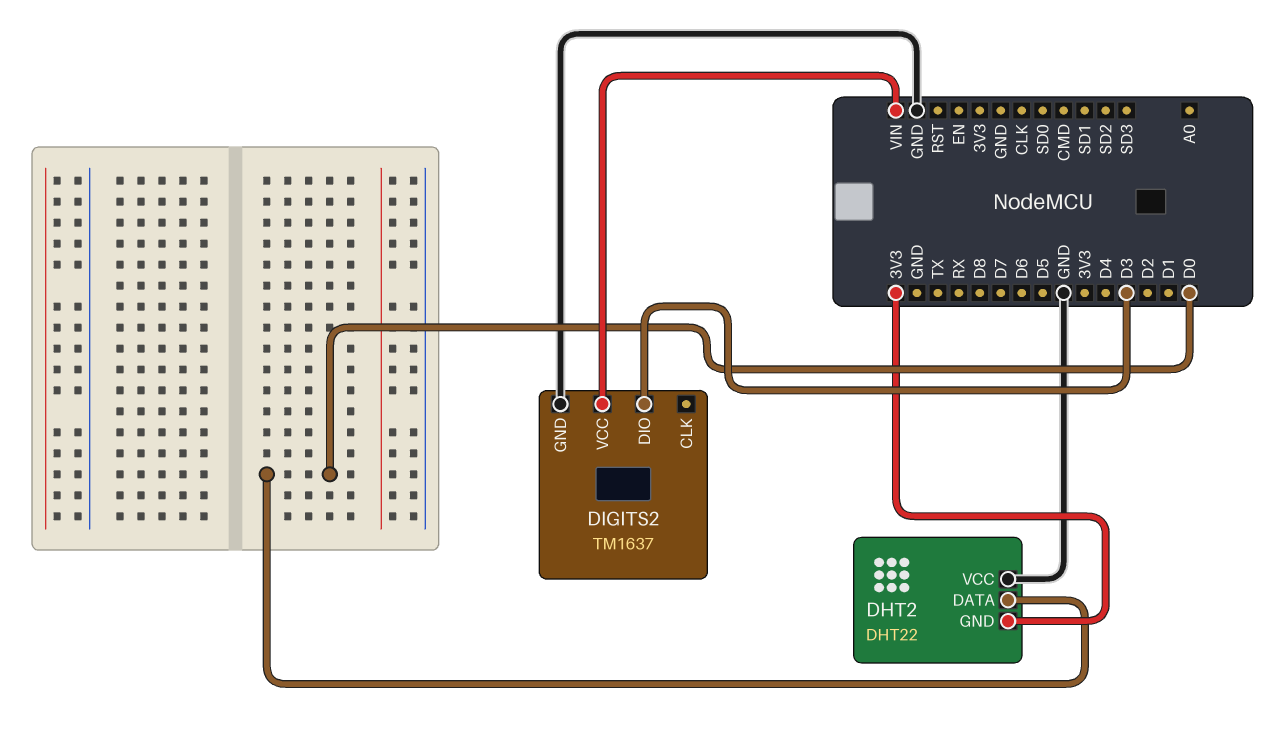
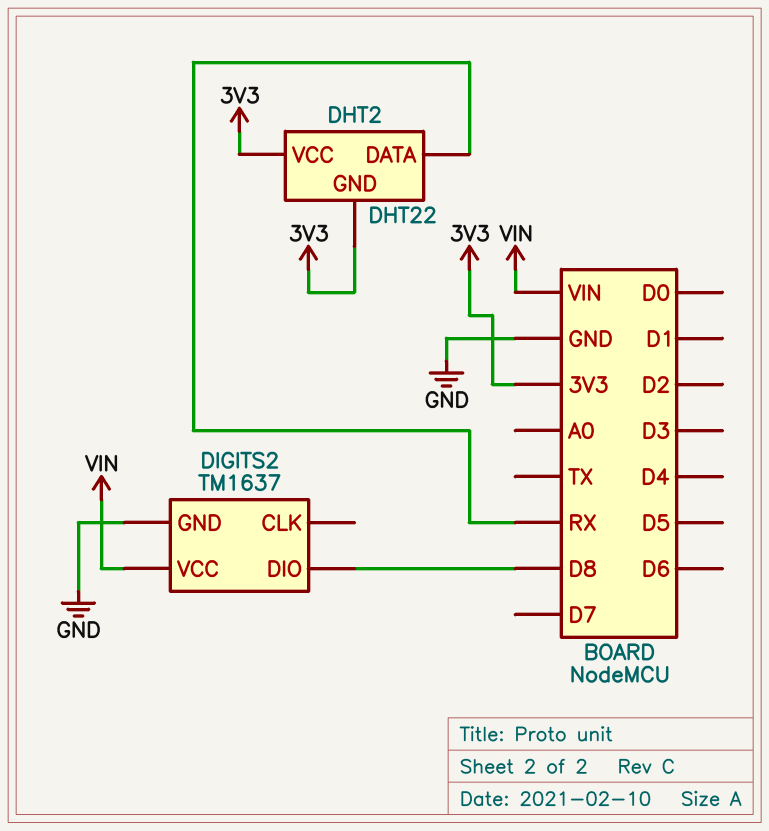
DHT2 pin DATA: D0 -> RX
DHT2 pin VCC: GND -> 3V3
DIGITS2 pin DIO: D3 -> D8

